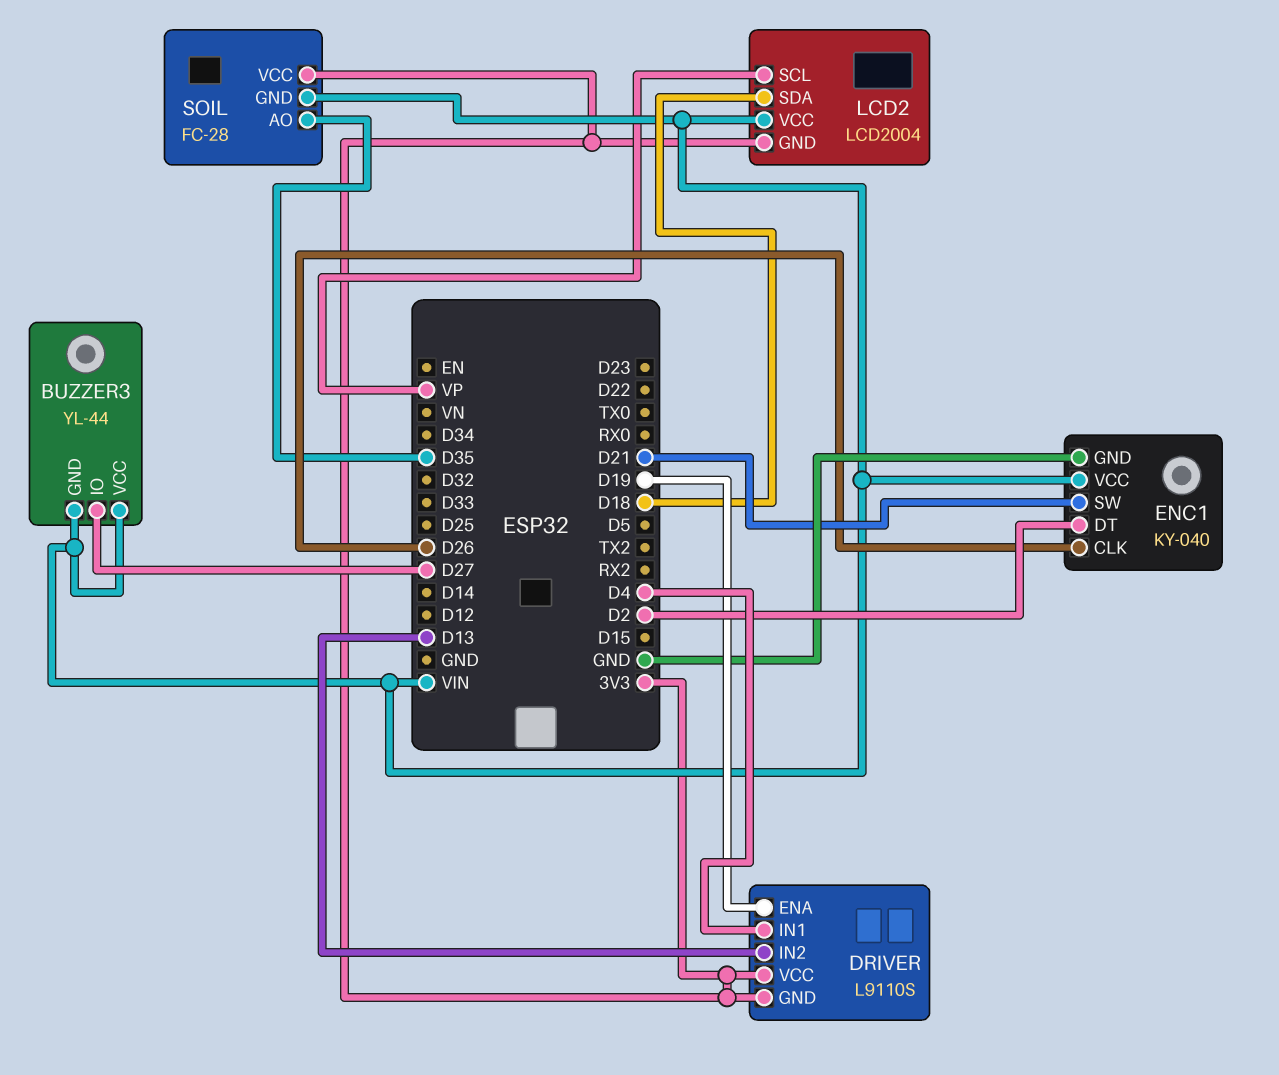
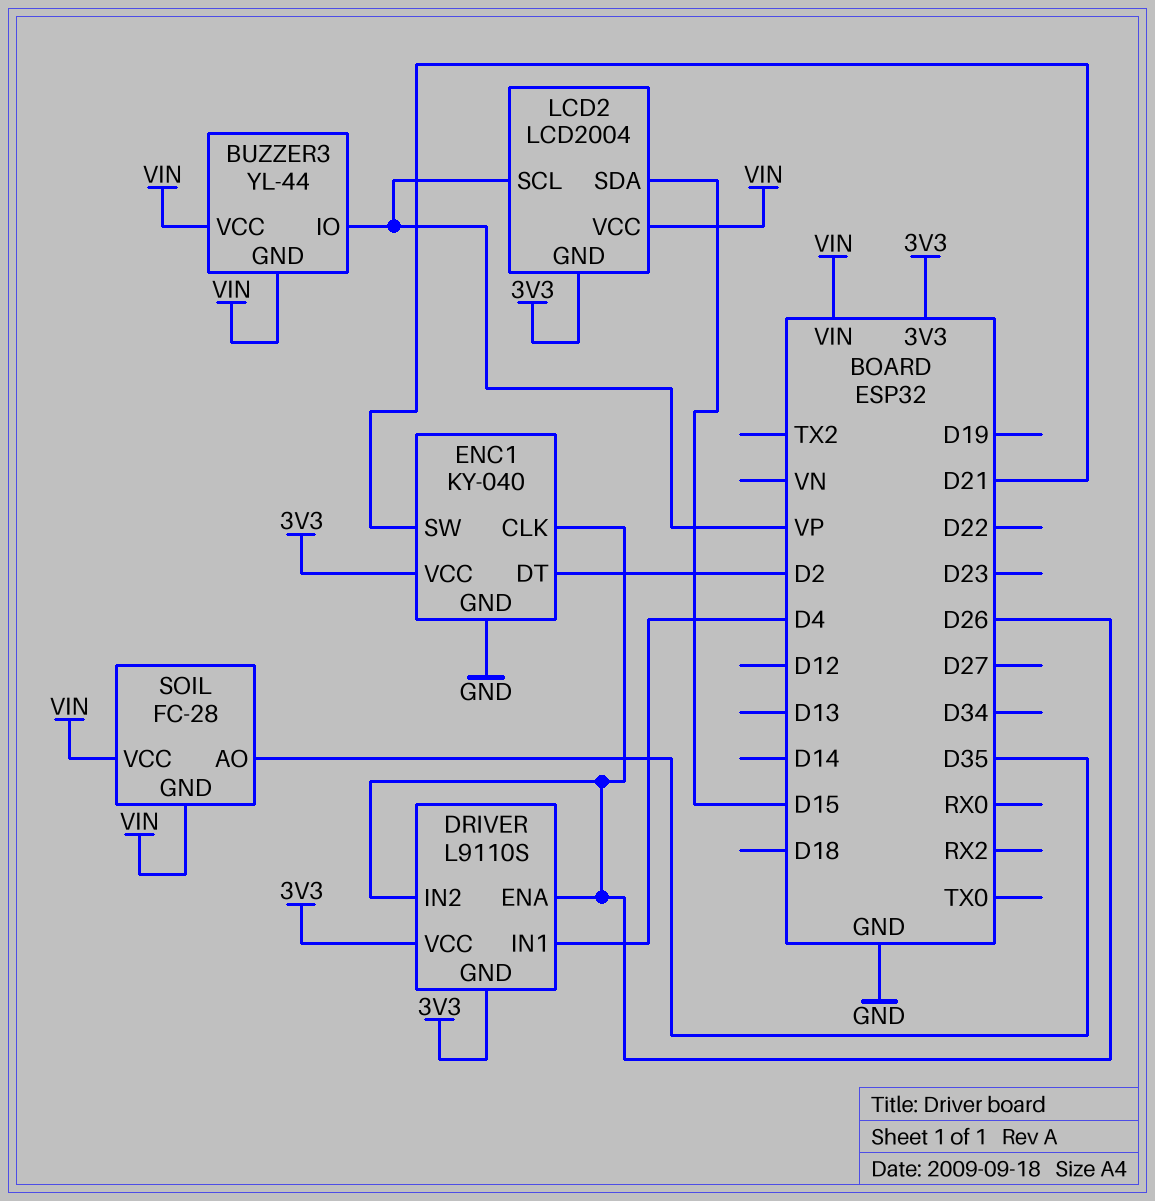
BUZZER3 pin IO: D27 -> VP
DRIVER pin ENA: D19 -> D26
DRIVER pin IN2: D13 -> D26
ENC1 pin VCC: VIN -> 3V3
LCD2 pin SDA: D18 -> D15
SOIL pin VCC: 3V3 -> VIN

